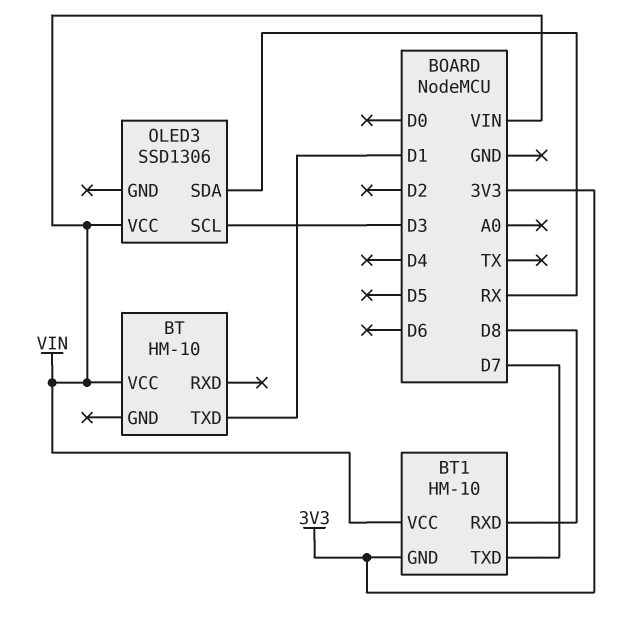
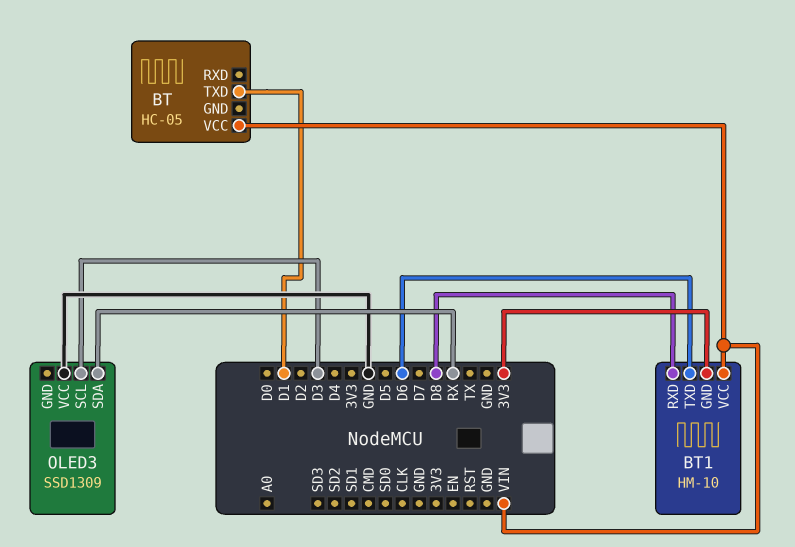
BT: HM-10 -> HC-05
BT1 pin TXD: D7 -> D6
OLED3: SSD1306 -> SSD1309
OLED3 pin VCC: VIN -> GND

